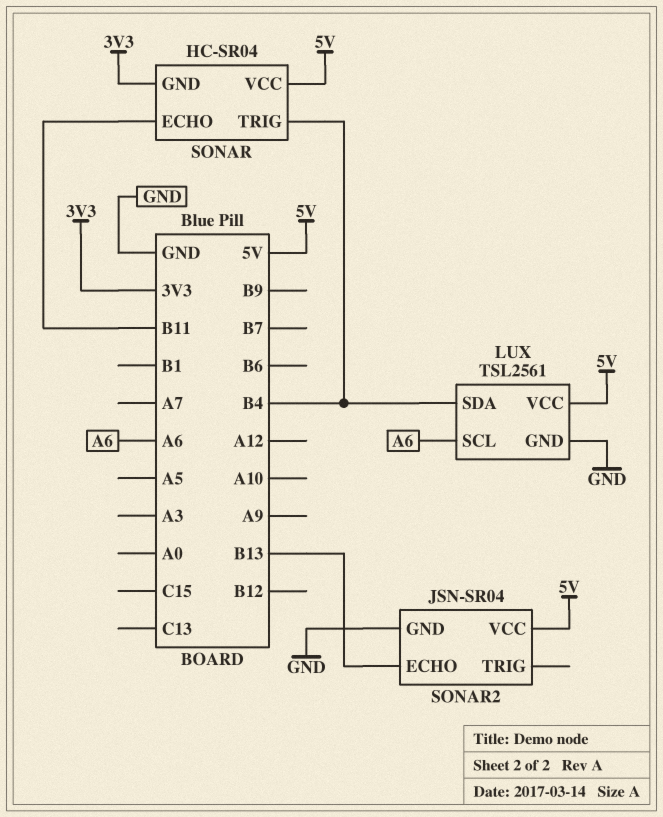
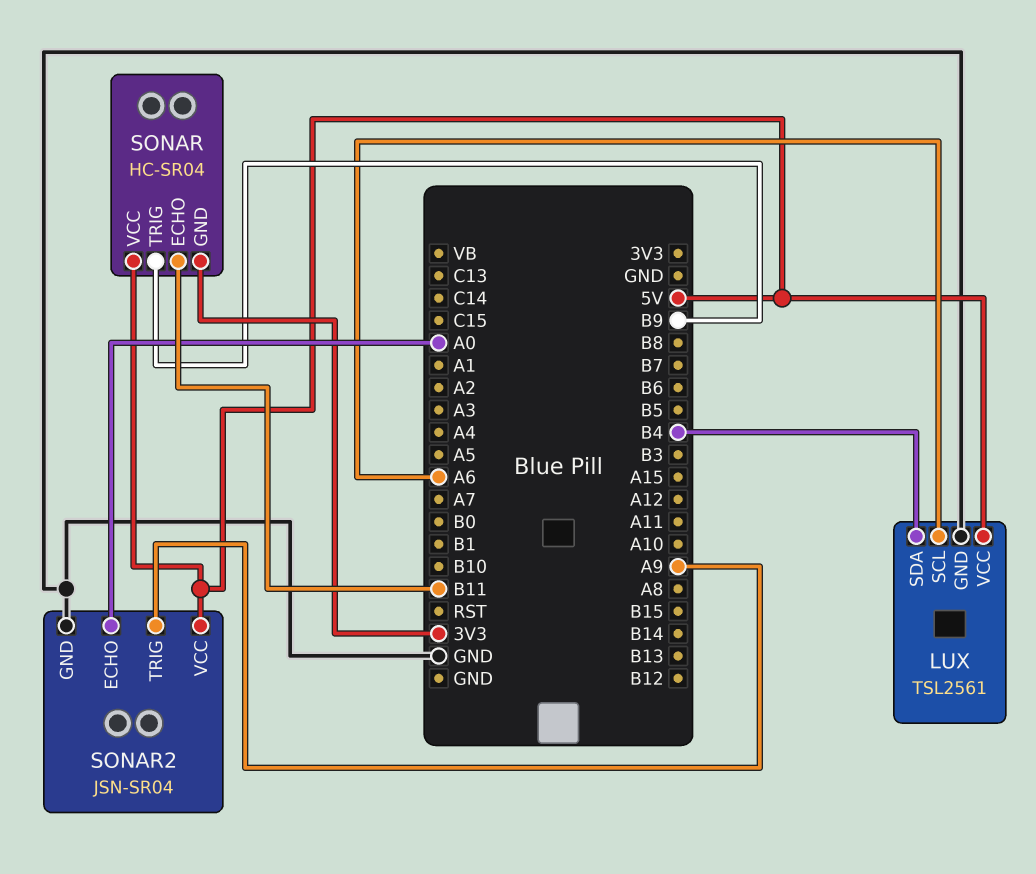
SONAR pin TRIG: B4 -> B9
SONAR2 pin ECHO: B13 -> A0
SONAR2 pin TRIG: none -> A9

